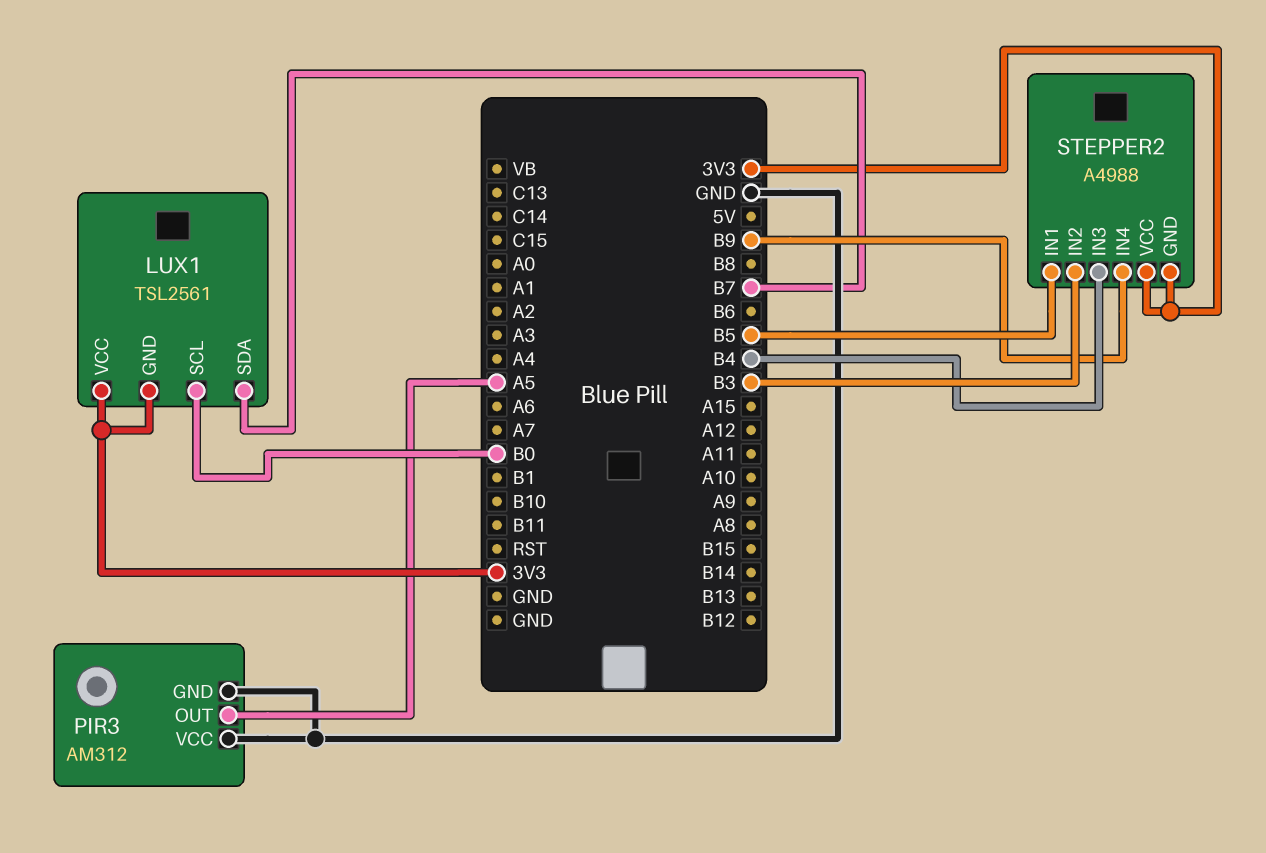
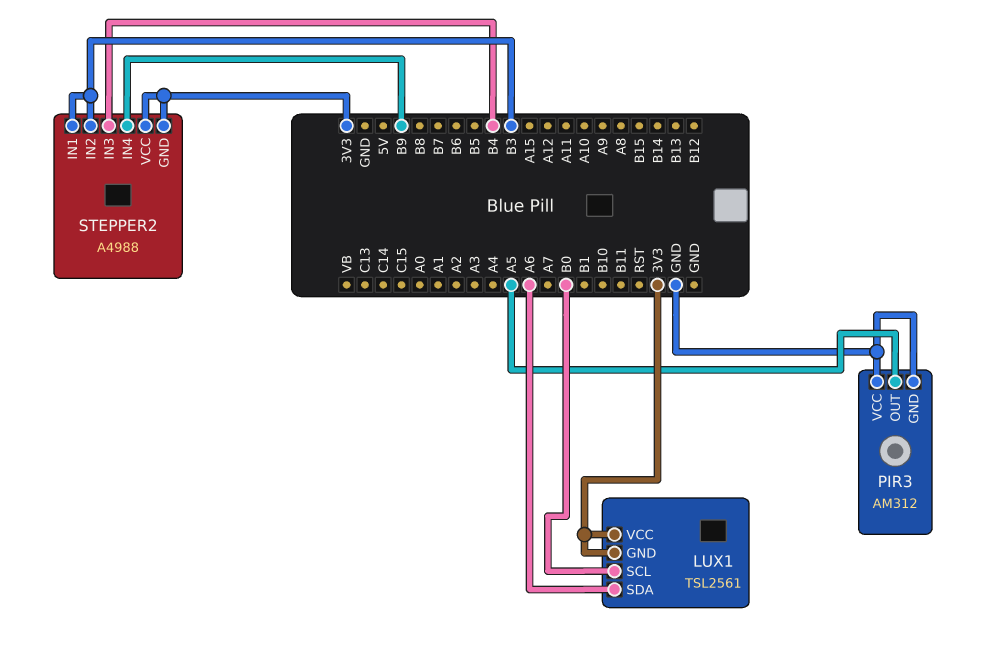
LUX1 pin SDA: B7 -> A6
STEPPER2 pin IN1: B5 -> B3

